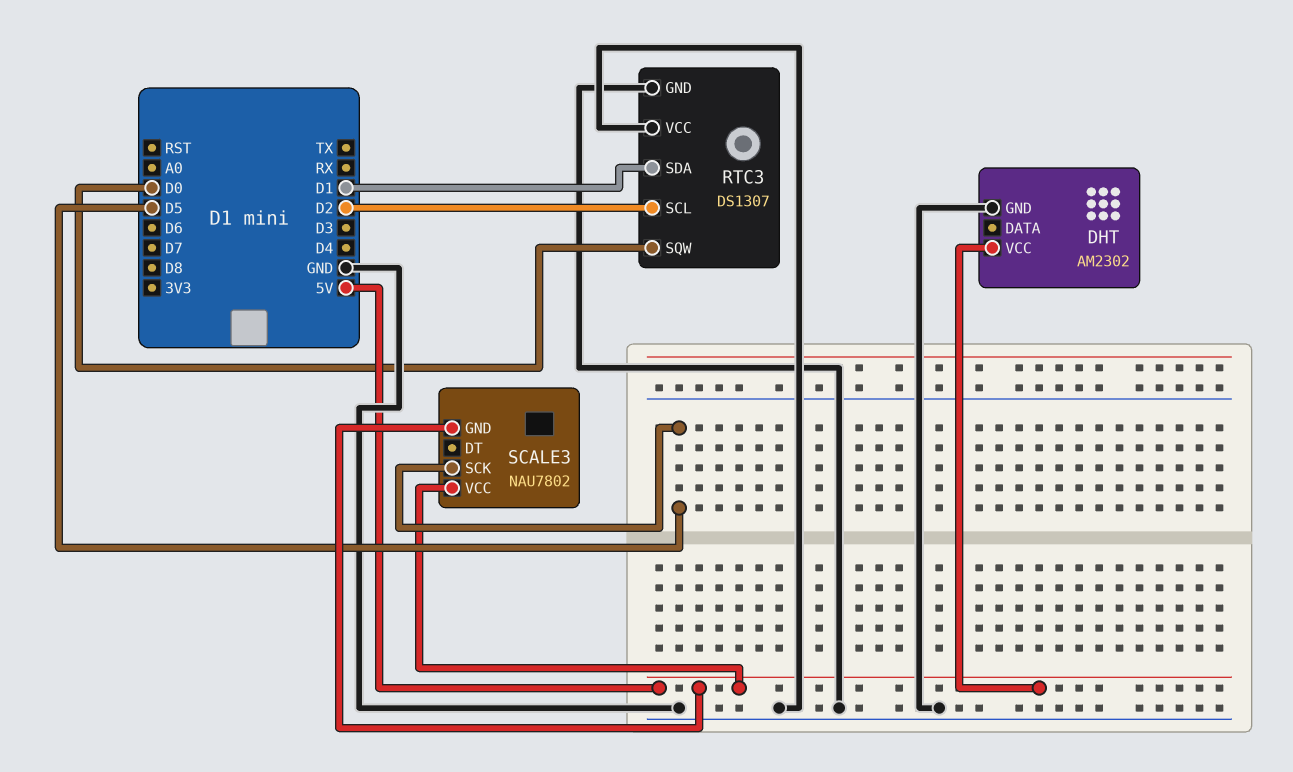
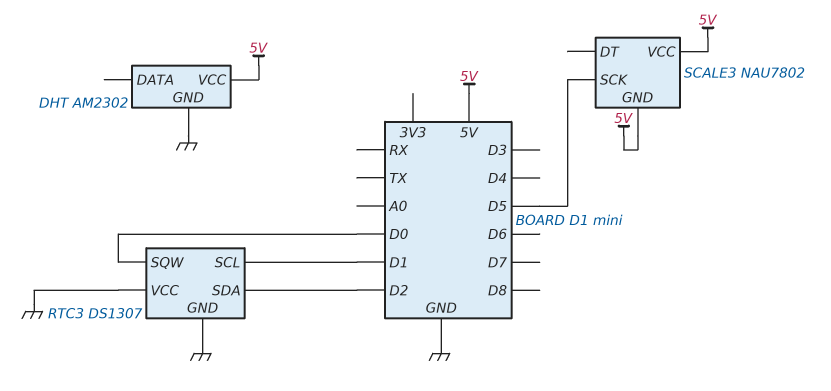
RTC3 pin SCL: D2 -> D1
RTC3 pin SDA: D1 -> D2

